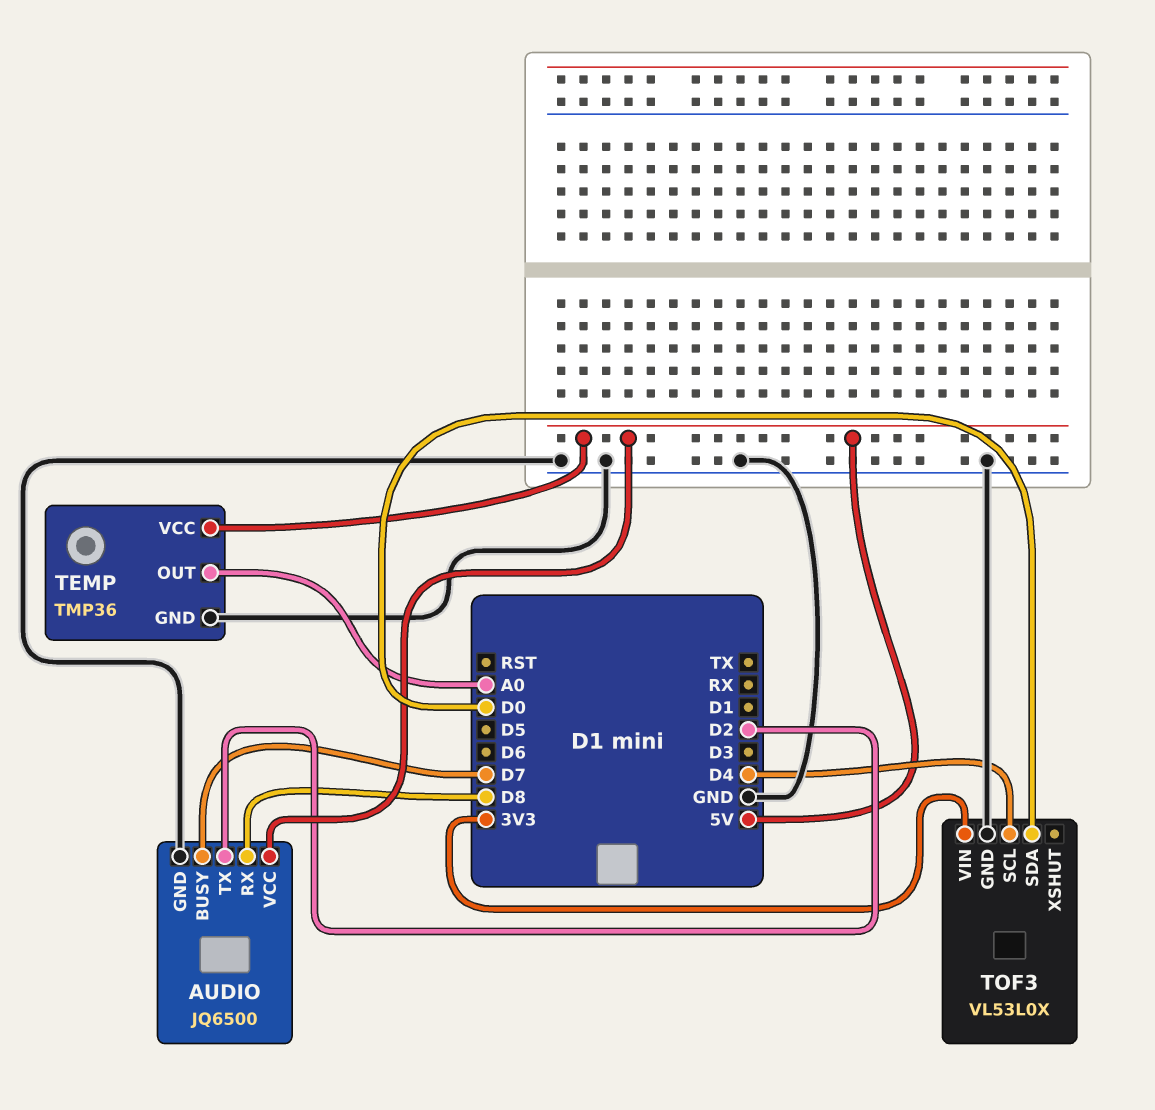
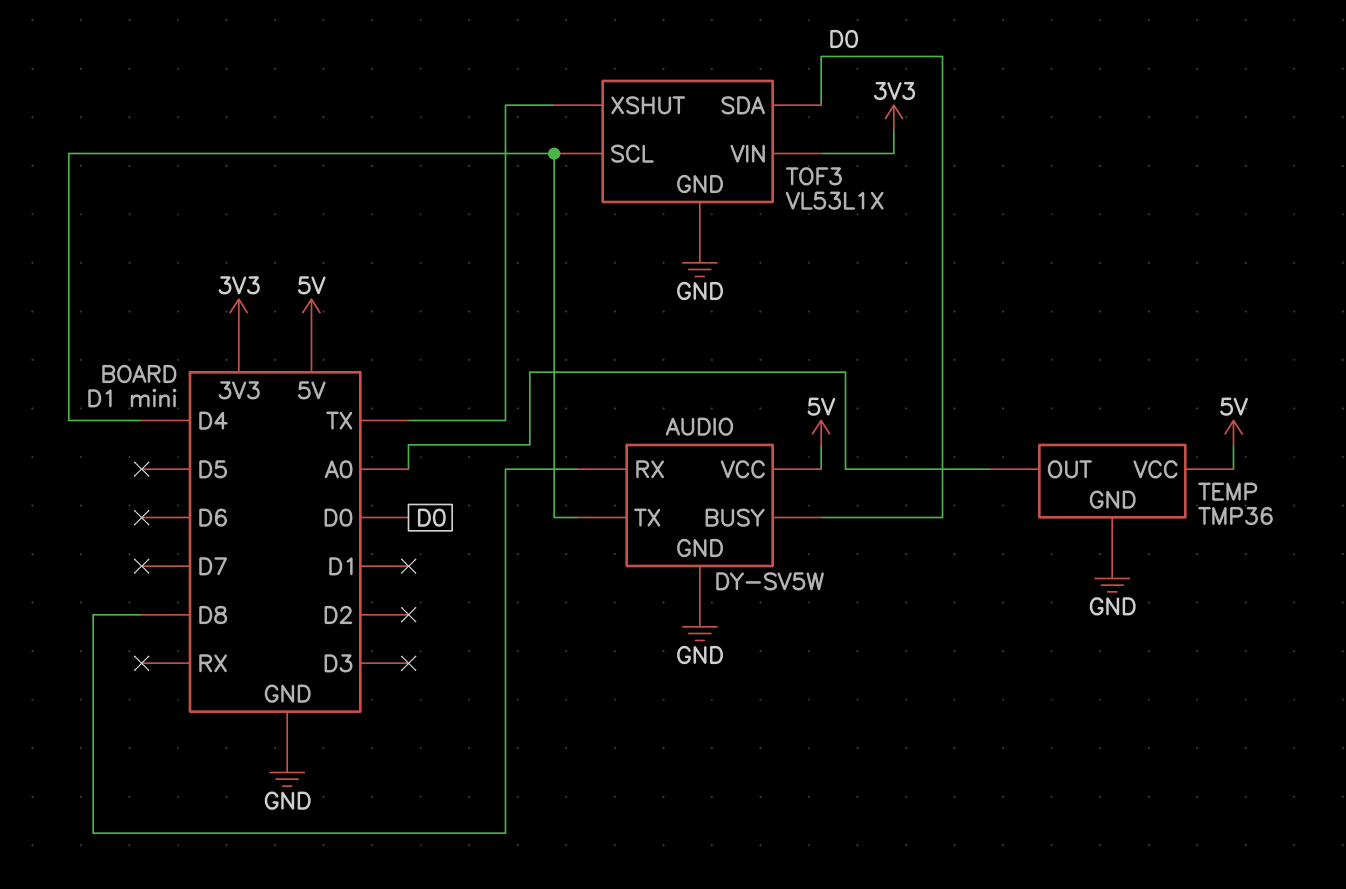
AUDIO: JQ6500 -> DY-SV5W
AUDIO pin BUSY: D7 -> D0
AUDIO pin TX: D2 -> D4
TOF3: VL53L0X -> VL53L1X
TOF3 pin XSHUT: none -> TX

